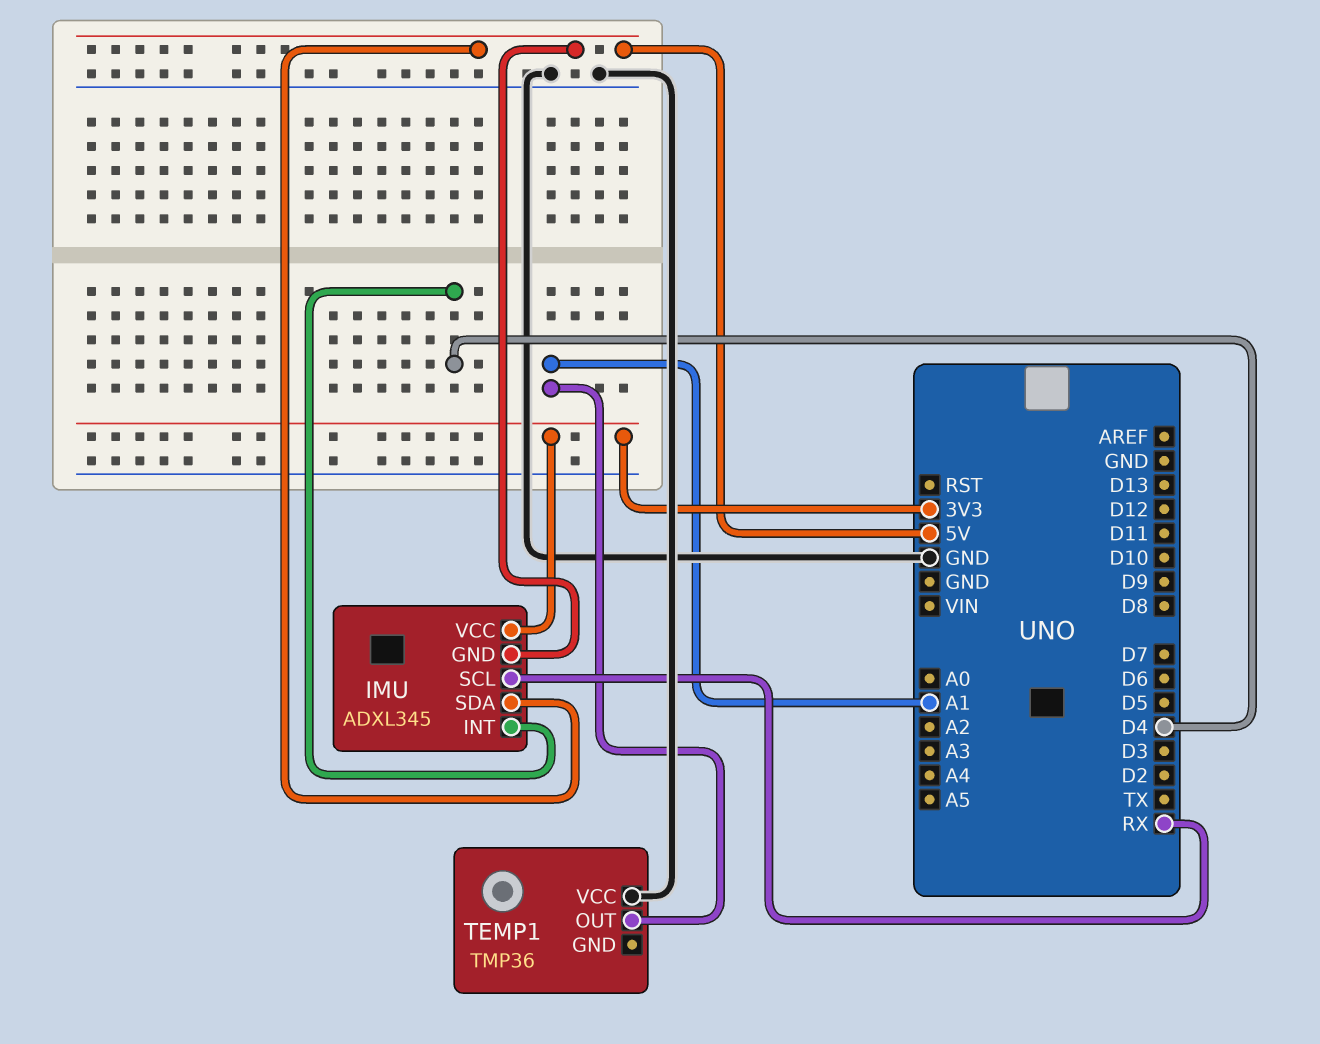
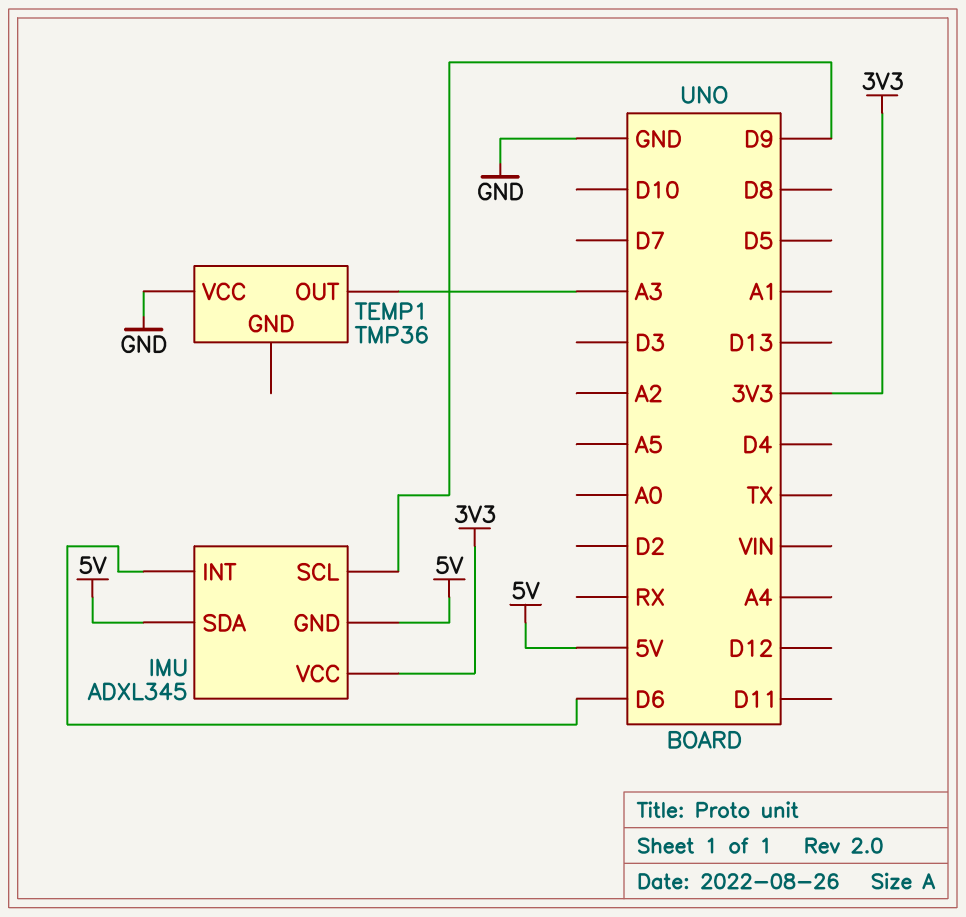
IMU pin INT: D4 -> D6
IMU pin SCL: RX -> D9
TEMP1 pin OUT: A1 -> A3

